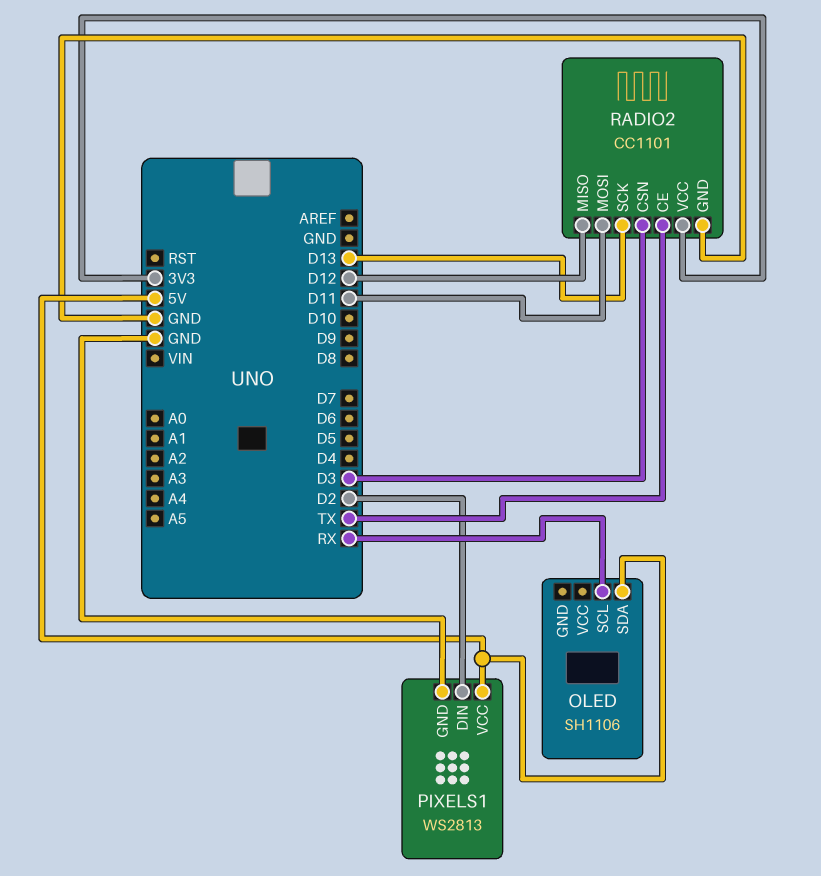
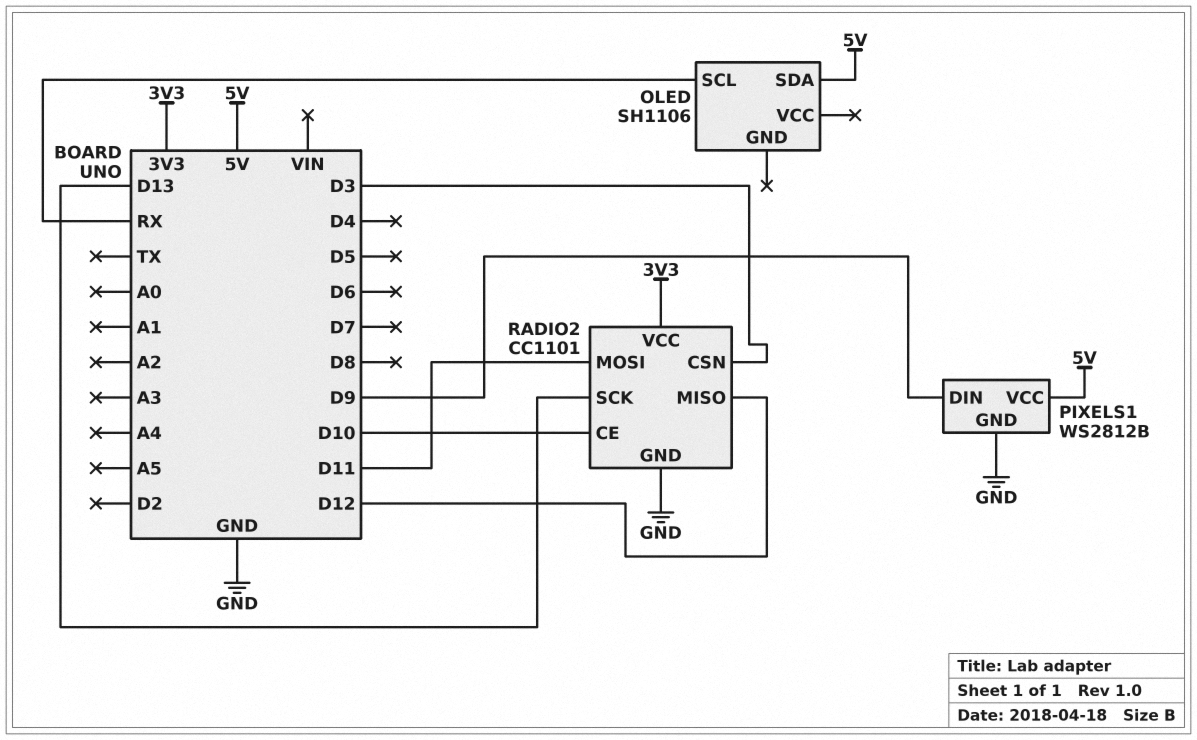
PIXELS1: WS2813 -> WS2812B
PIXELS1 pin DIN: D2 -> D9
RADIO2 pin CE: TX -> D10

